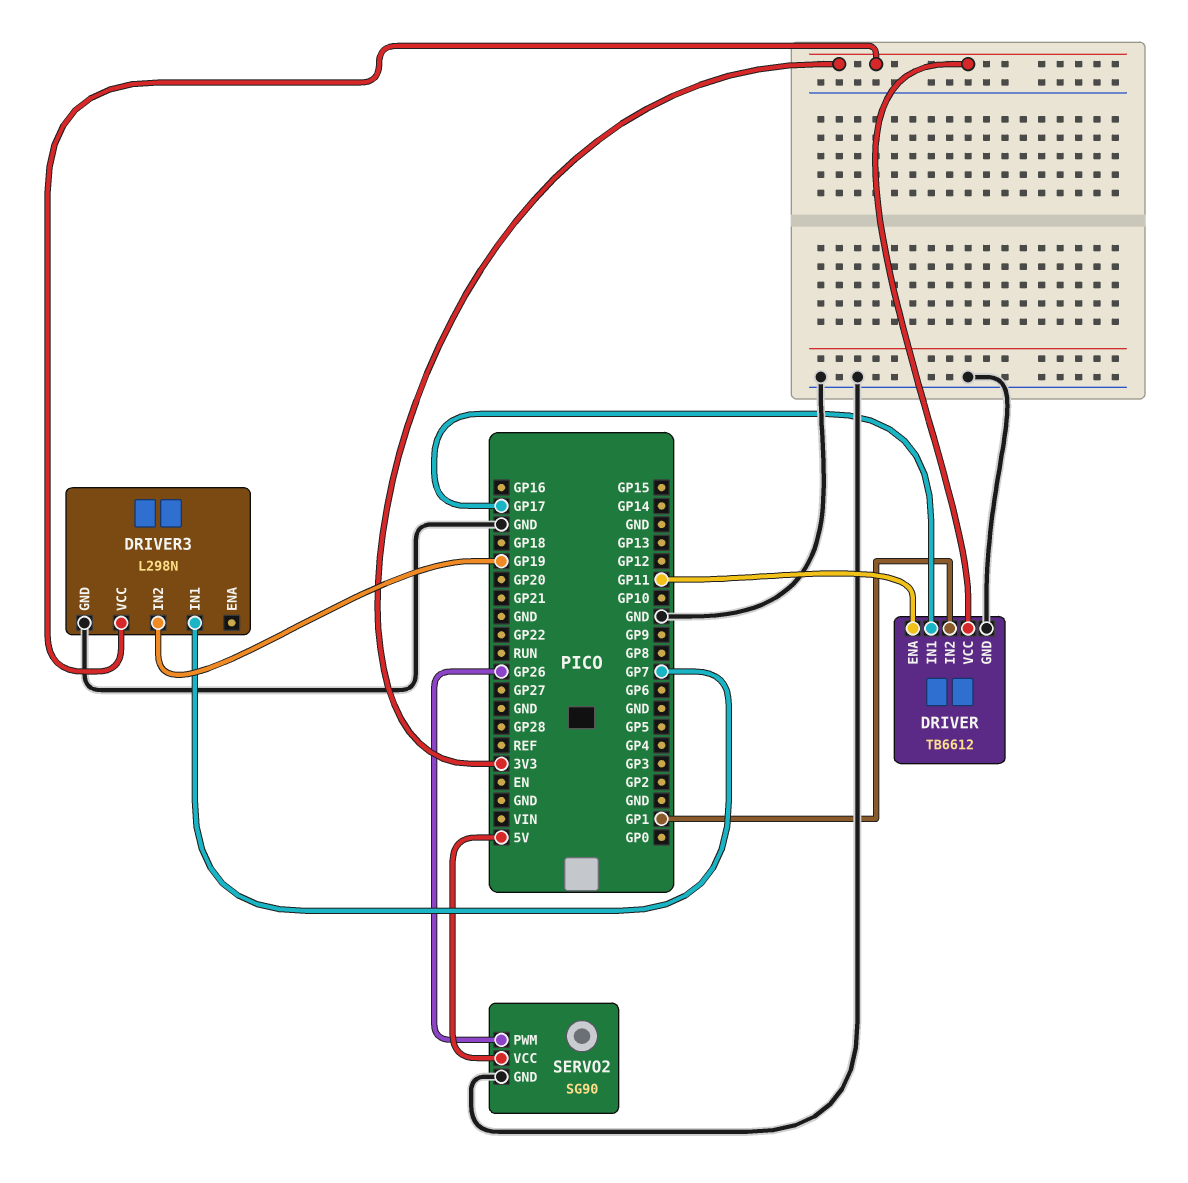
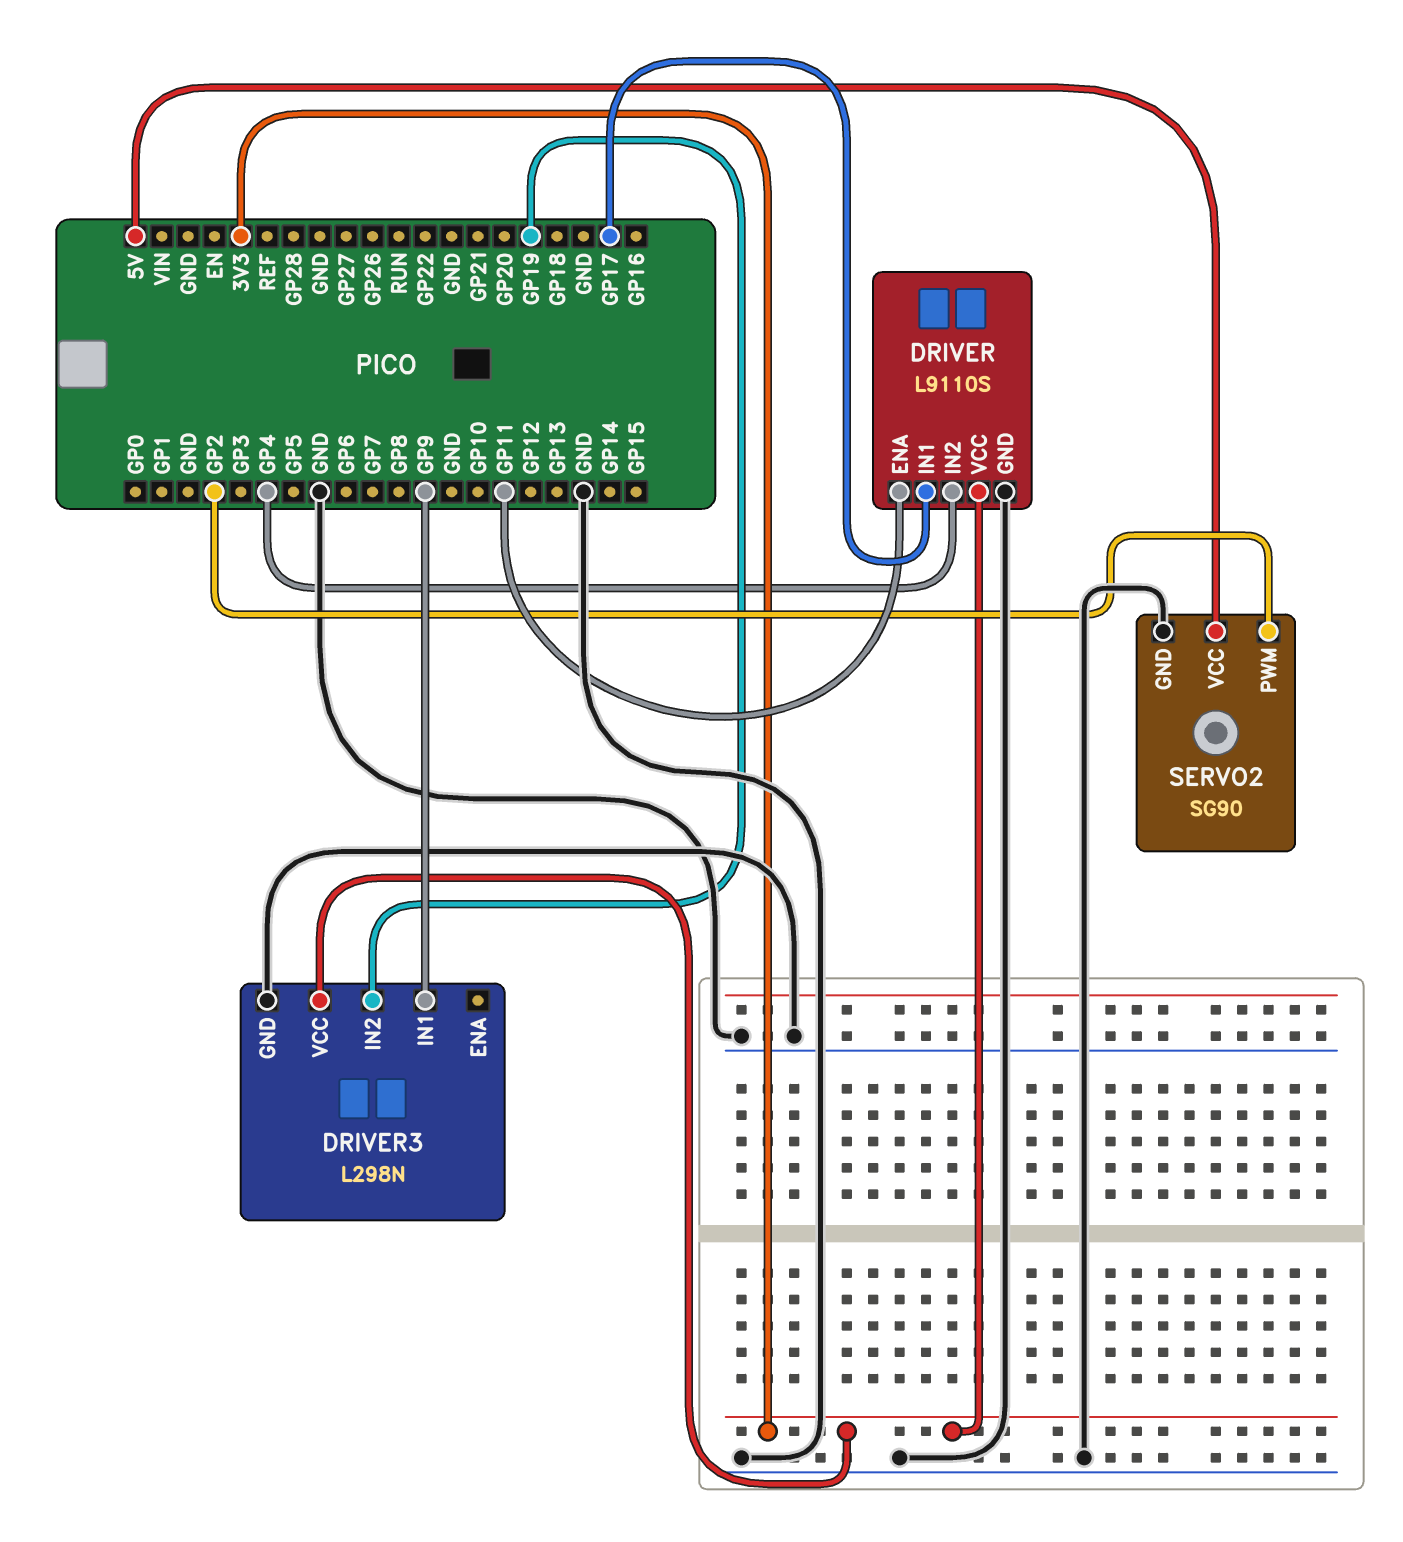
DRIVER: TB6612 -> L9110S
DRIVER pin IN2: GP1 -> GP4
DRIVER3 pin IN1: GP7 -> GP9
SERVO2 pin PWM: GP26 -> GP2

